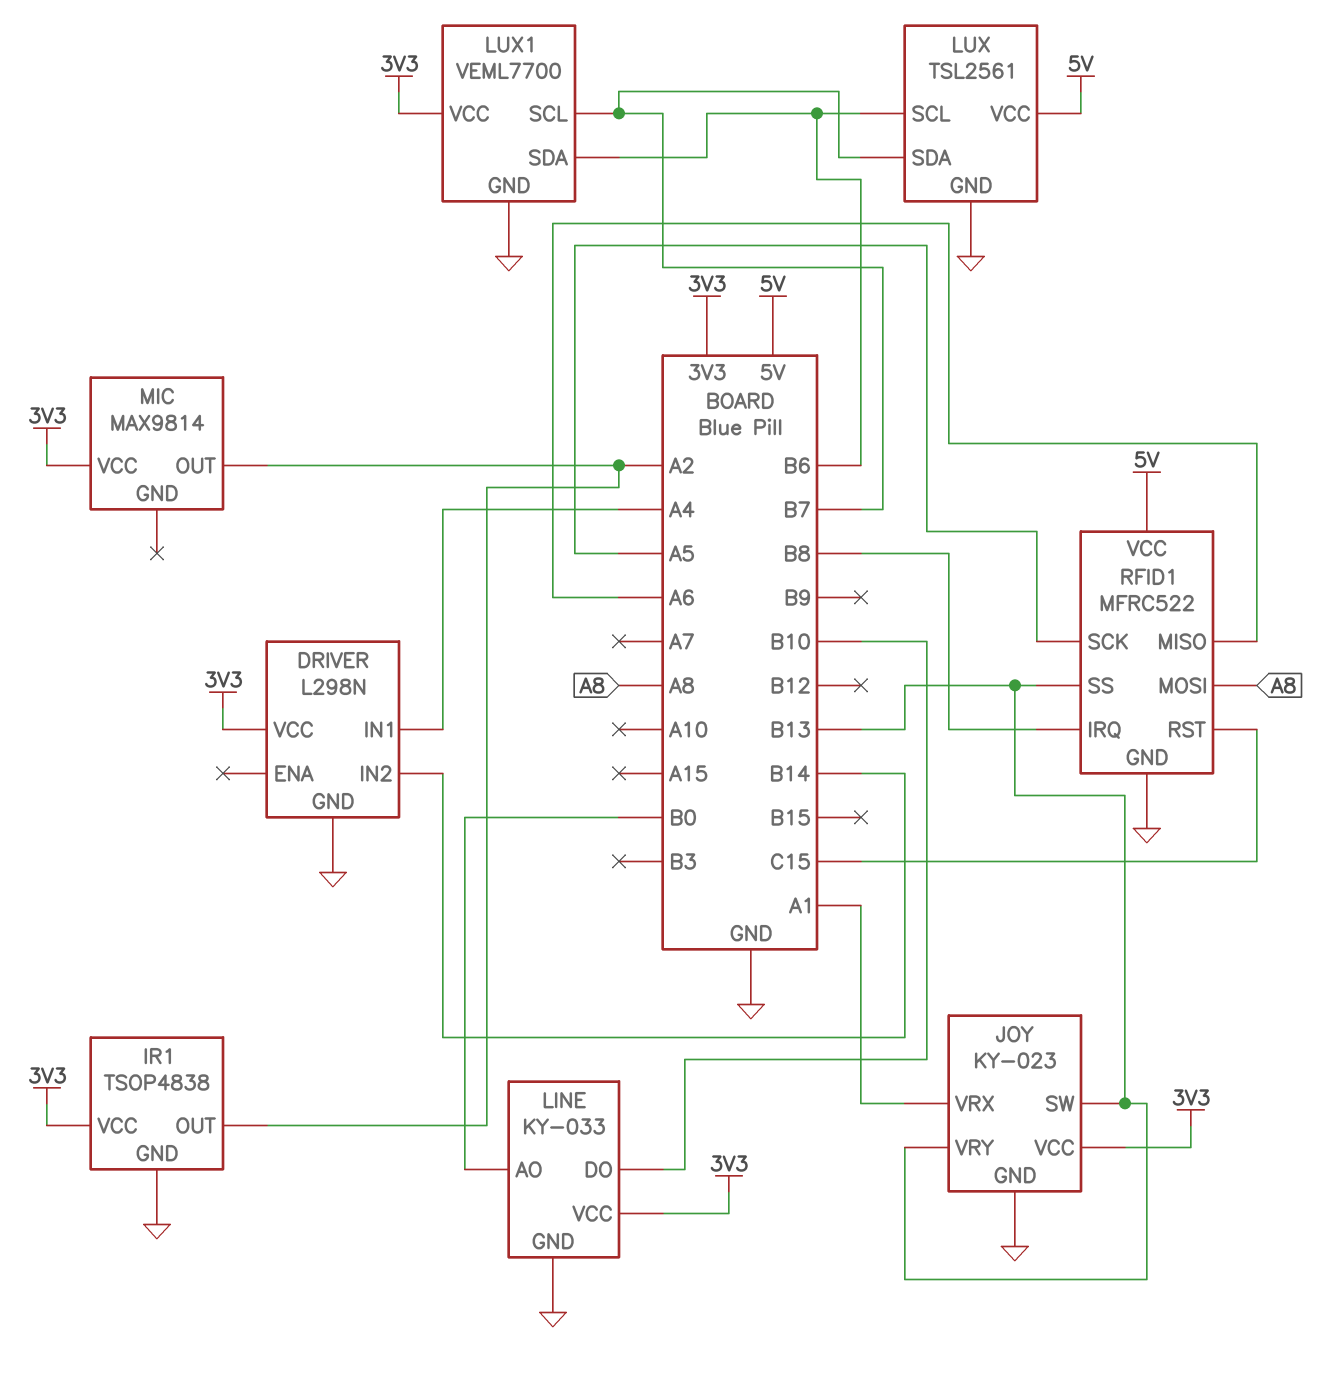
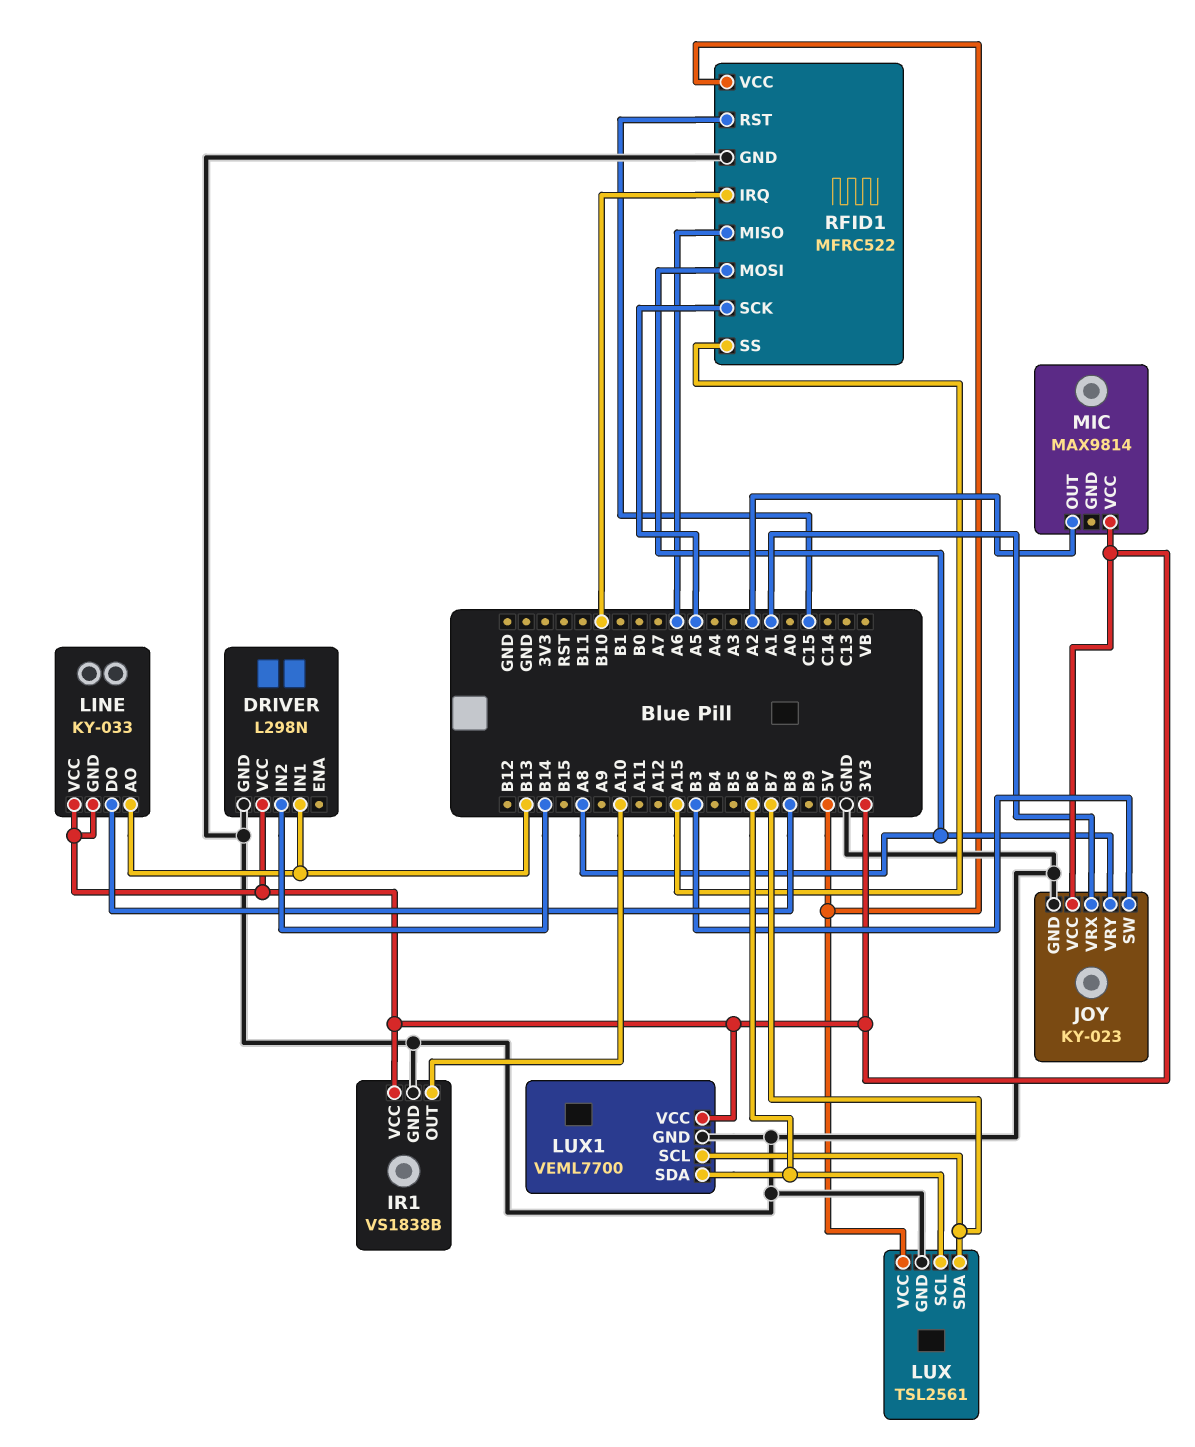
DRIVER pin IN1: A4 -> B13
IR1: TSOP4838 -> VS1838B
IR1 pin OUT: A2 -> A10
JOY pin SW: B13 -> B3
JOY pin VRY: B13 -> A8
LINE pin AO: B0 -> B13
LINE pin DO: B10 -> B8
LINE pin GND: GND -> 3V3
RFID1 pin IRQ: B8 -> B10
RFID1 pin SS: B13 -> A15

